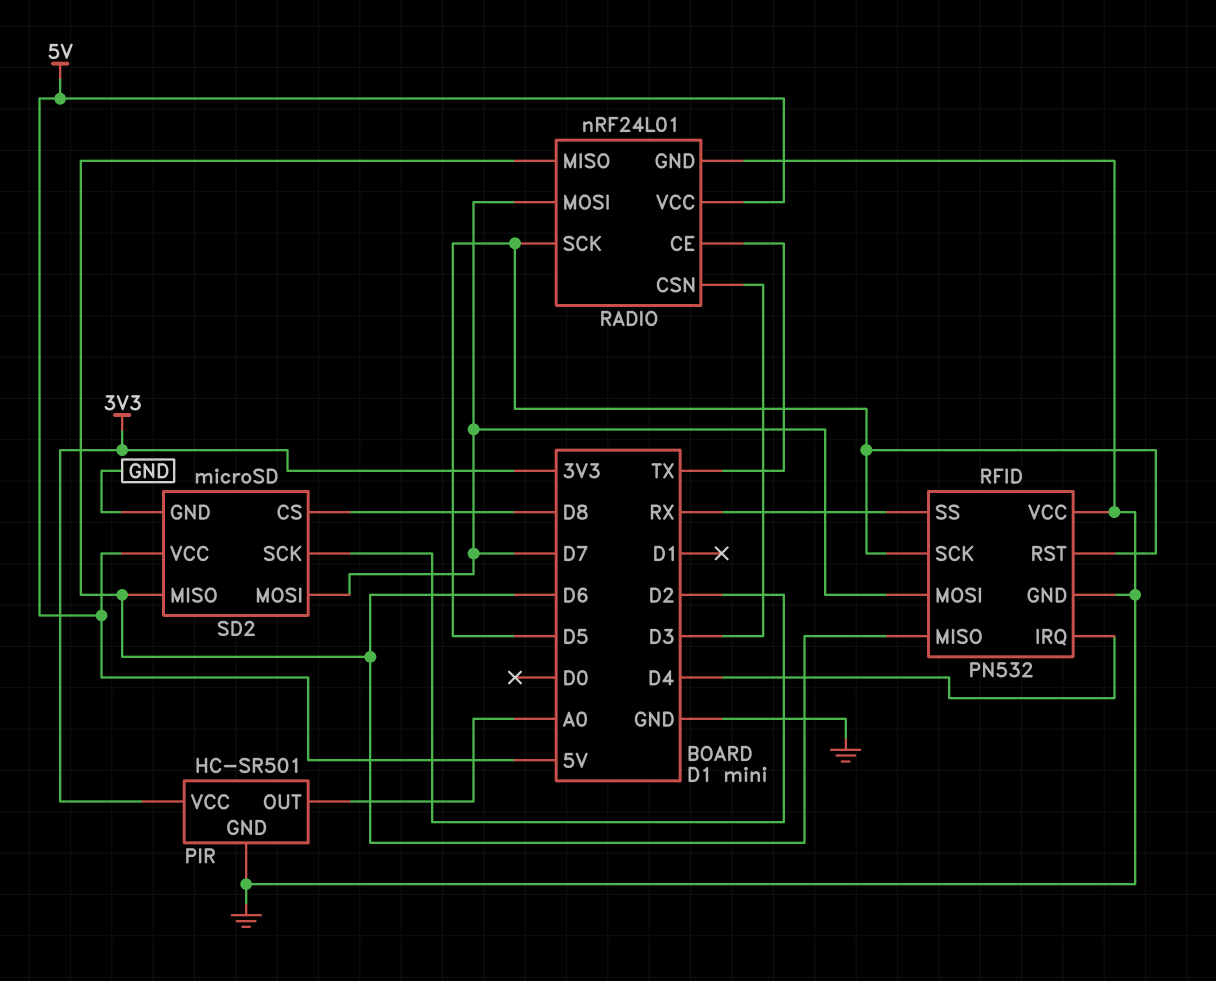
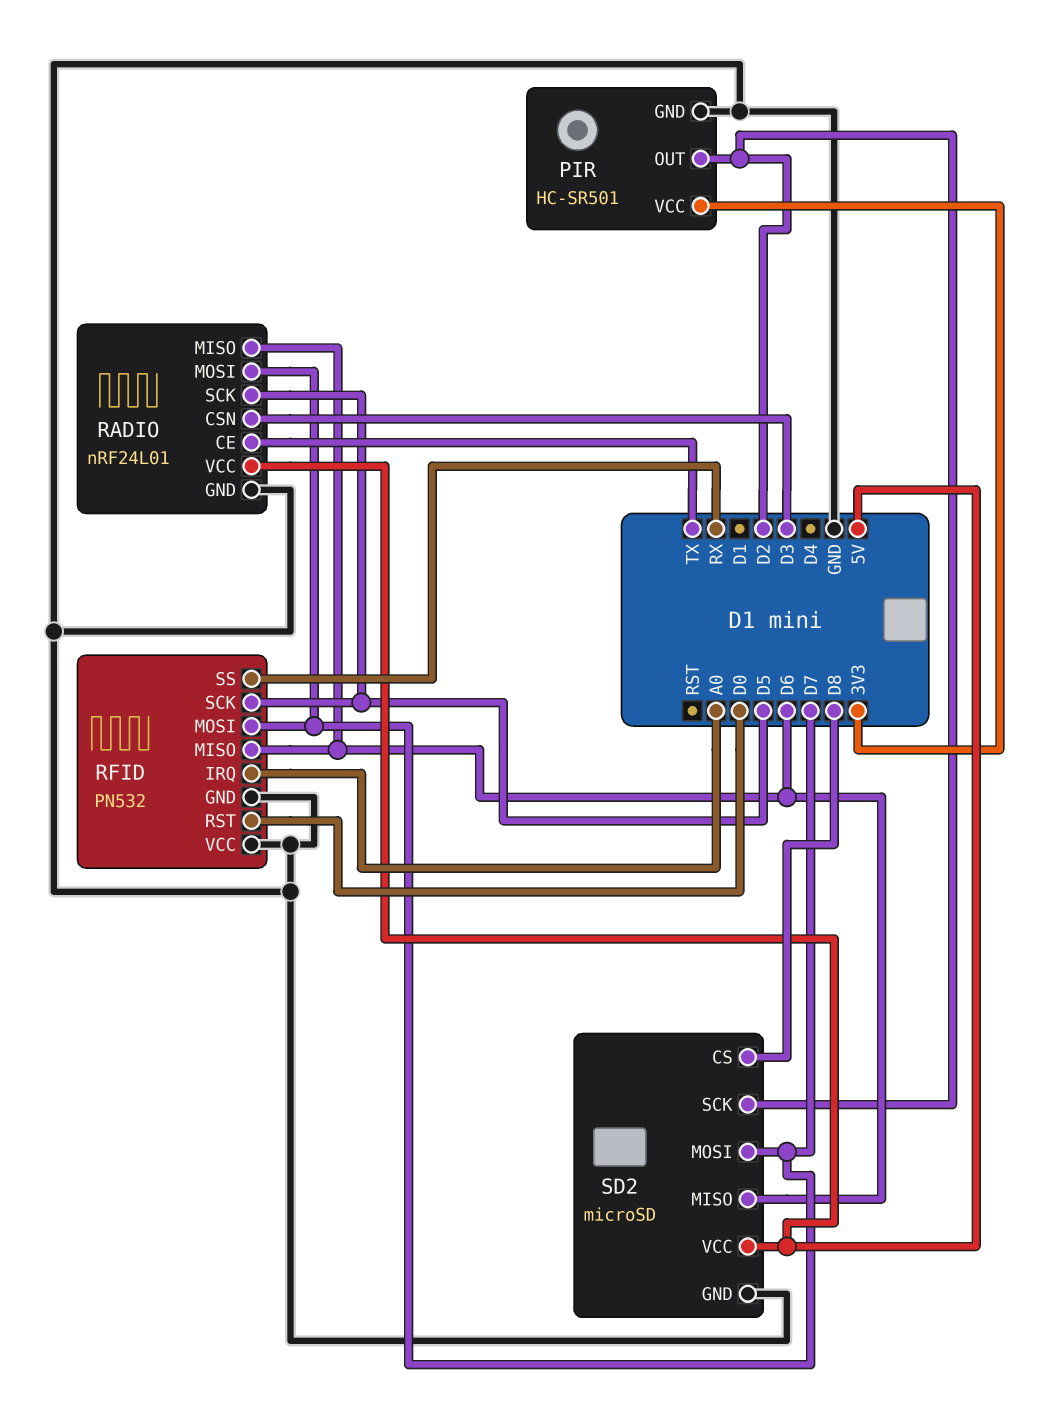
PIR pin OUT: A0 -> D2
RFID pin IRQ: D4 -> A0
RFID pin RST: D5 -> D0

